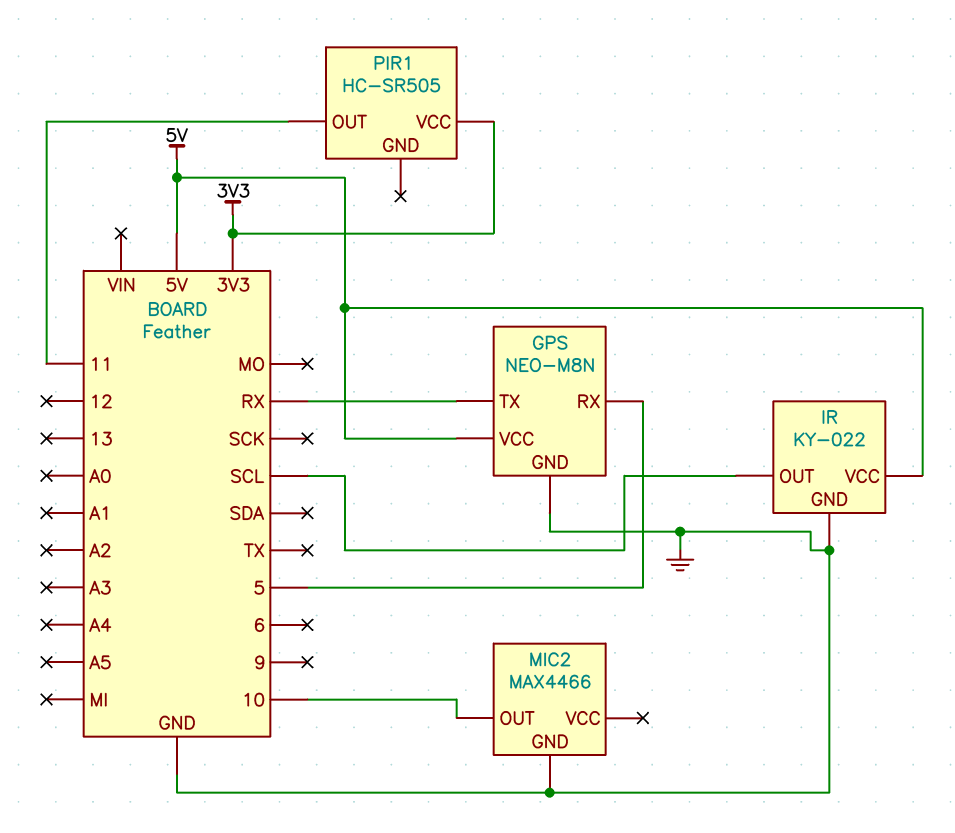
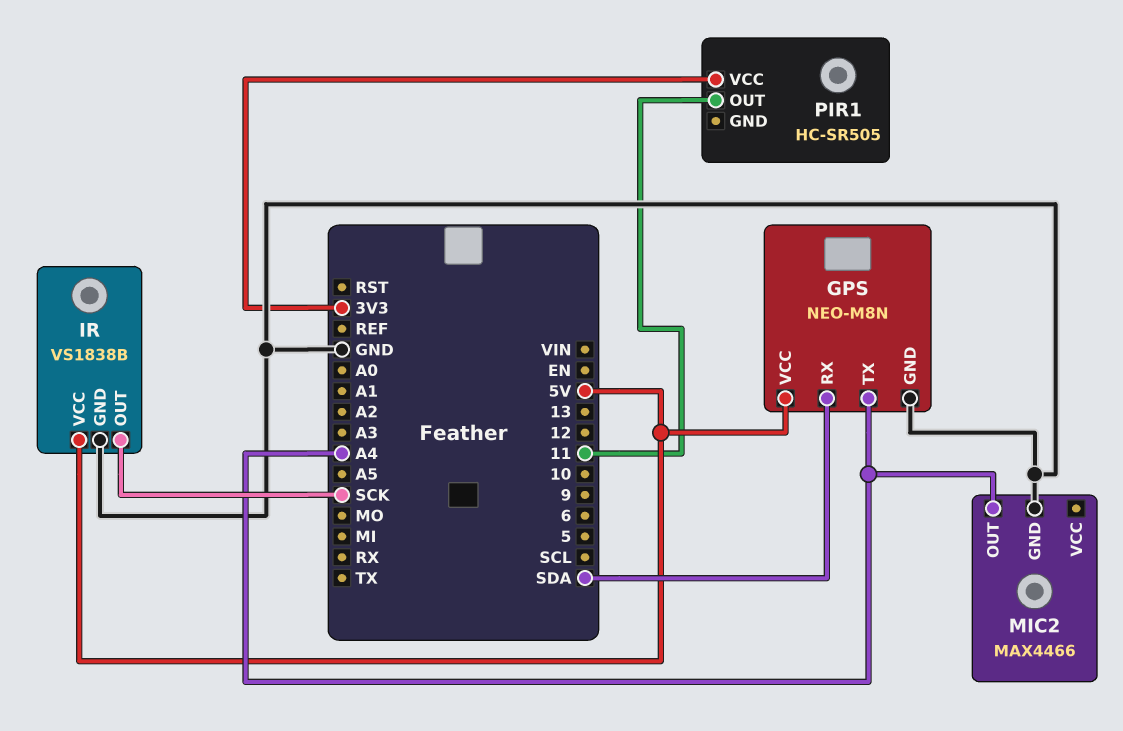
GPS pin RX: 5 -> SDA
GPS pin TX: RX -> A4
IR: KY-022 -> VS1838B
IR pin OUT: SCL -> SCK
MIC2 pin OUT: 10 -> A4

